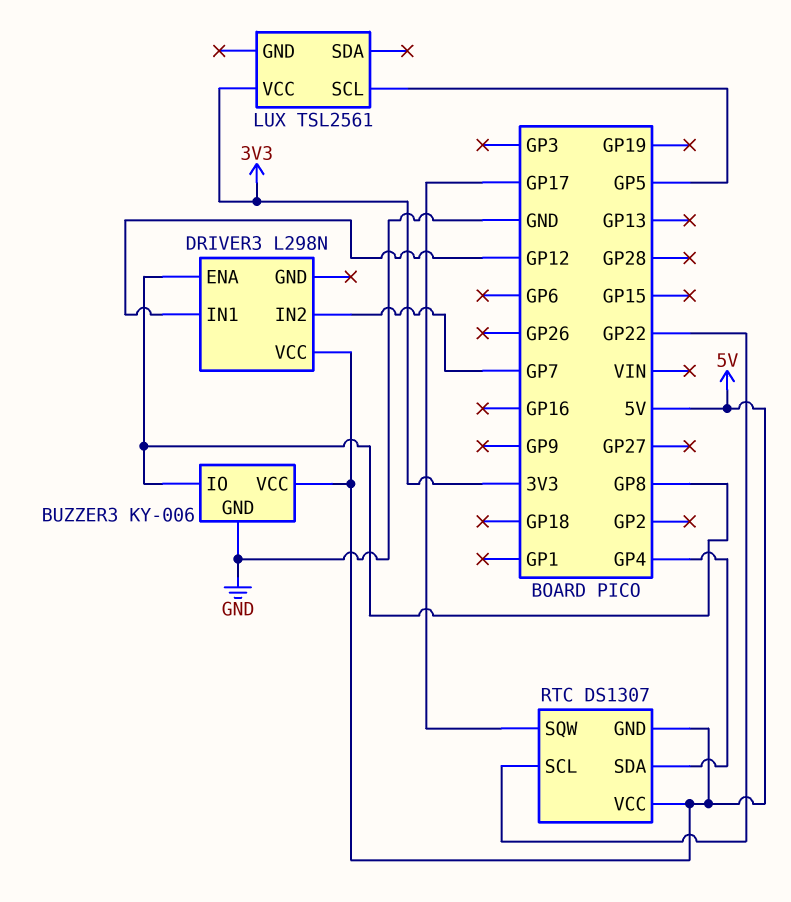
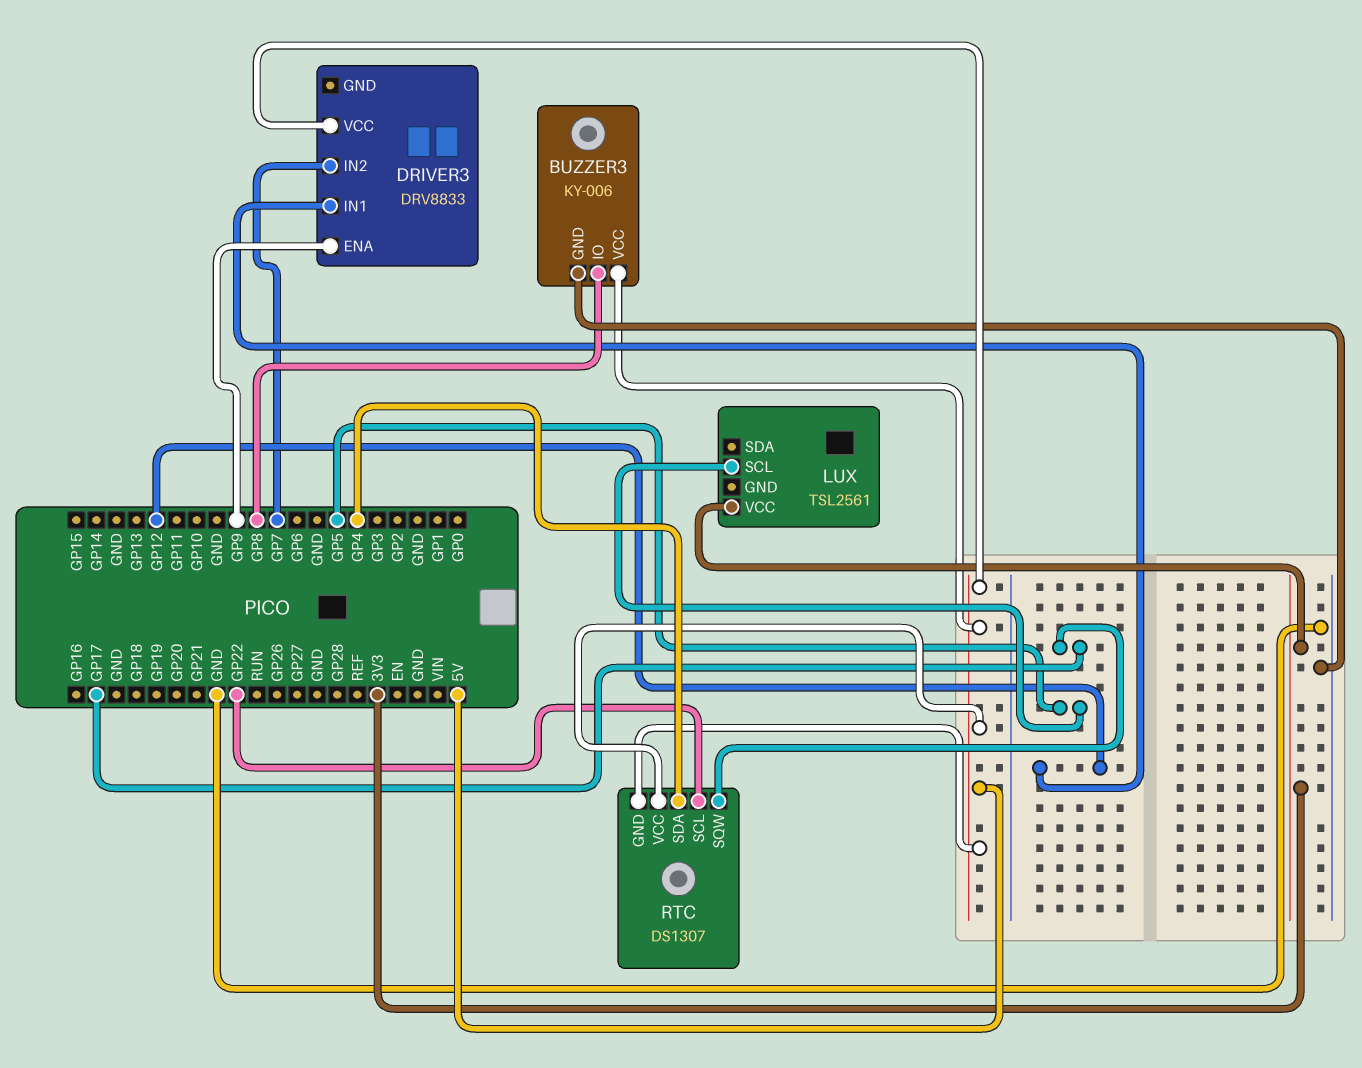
DRIVER3: L298N -> DRV8833
DRIVER3 pin ENA: GP8 -> GP9

